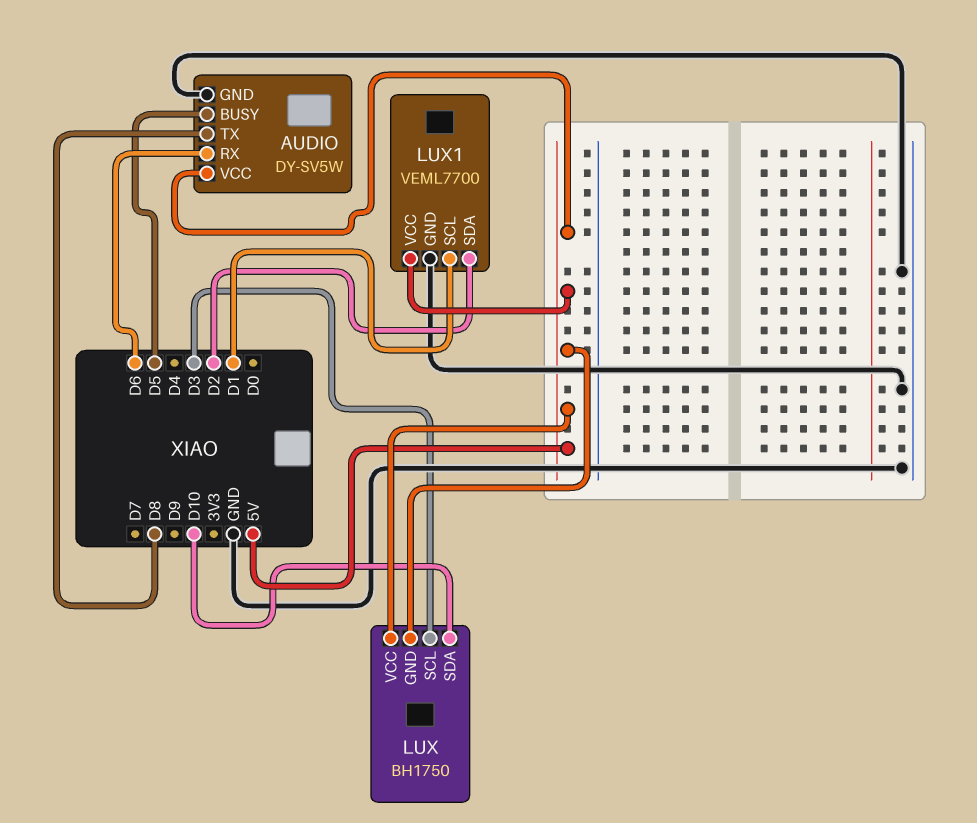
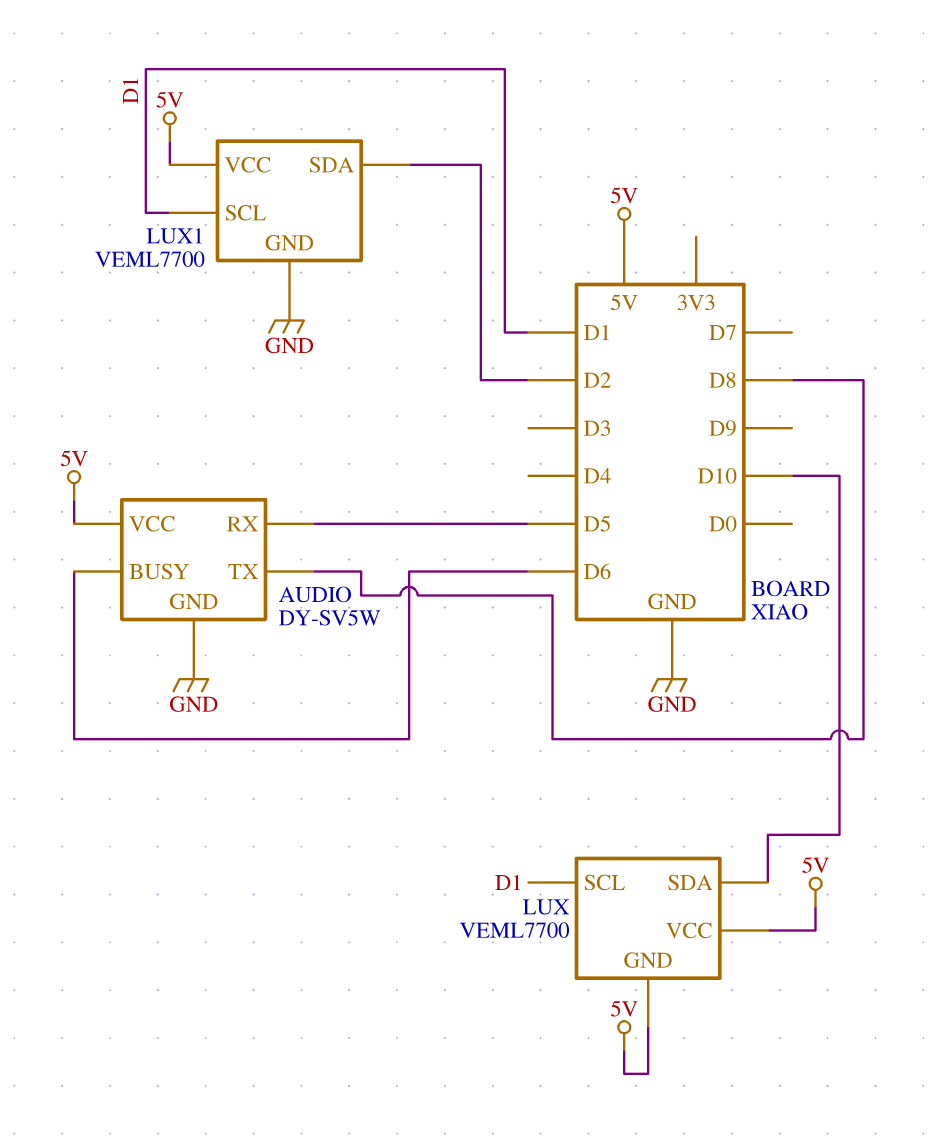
AUDIO pin BUSY: D5 -> D6
AUDIO pin RX: D6 -> D5
LUX: BH1750 -> VEML7700
LUX pin SCL: D3 -> D1

